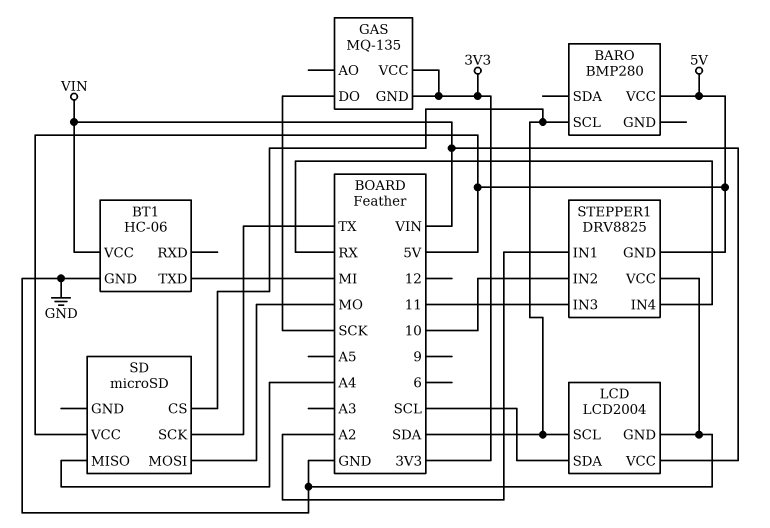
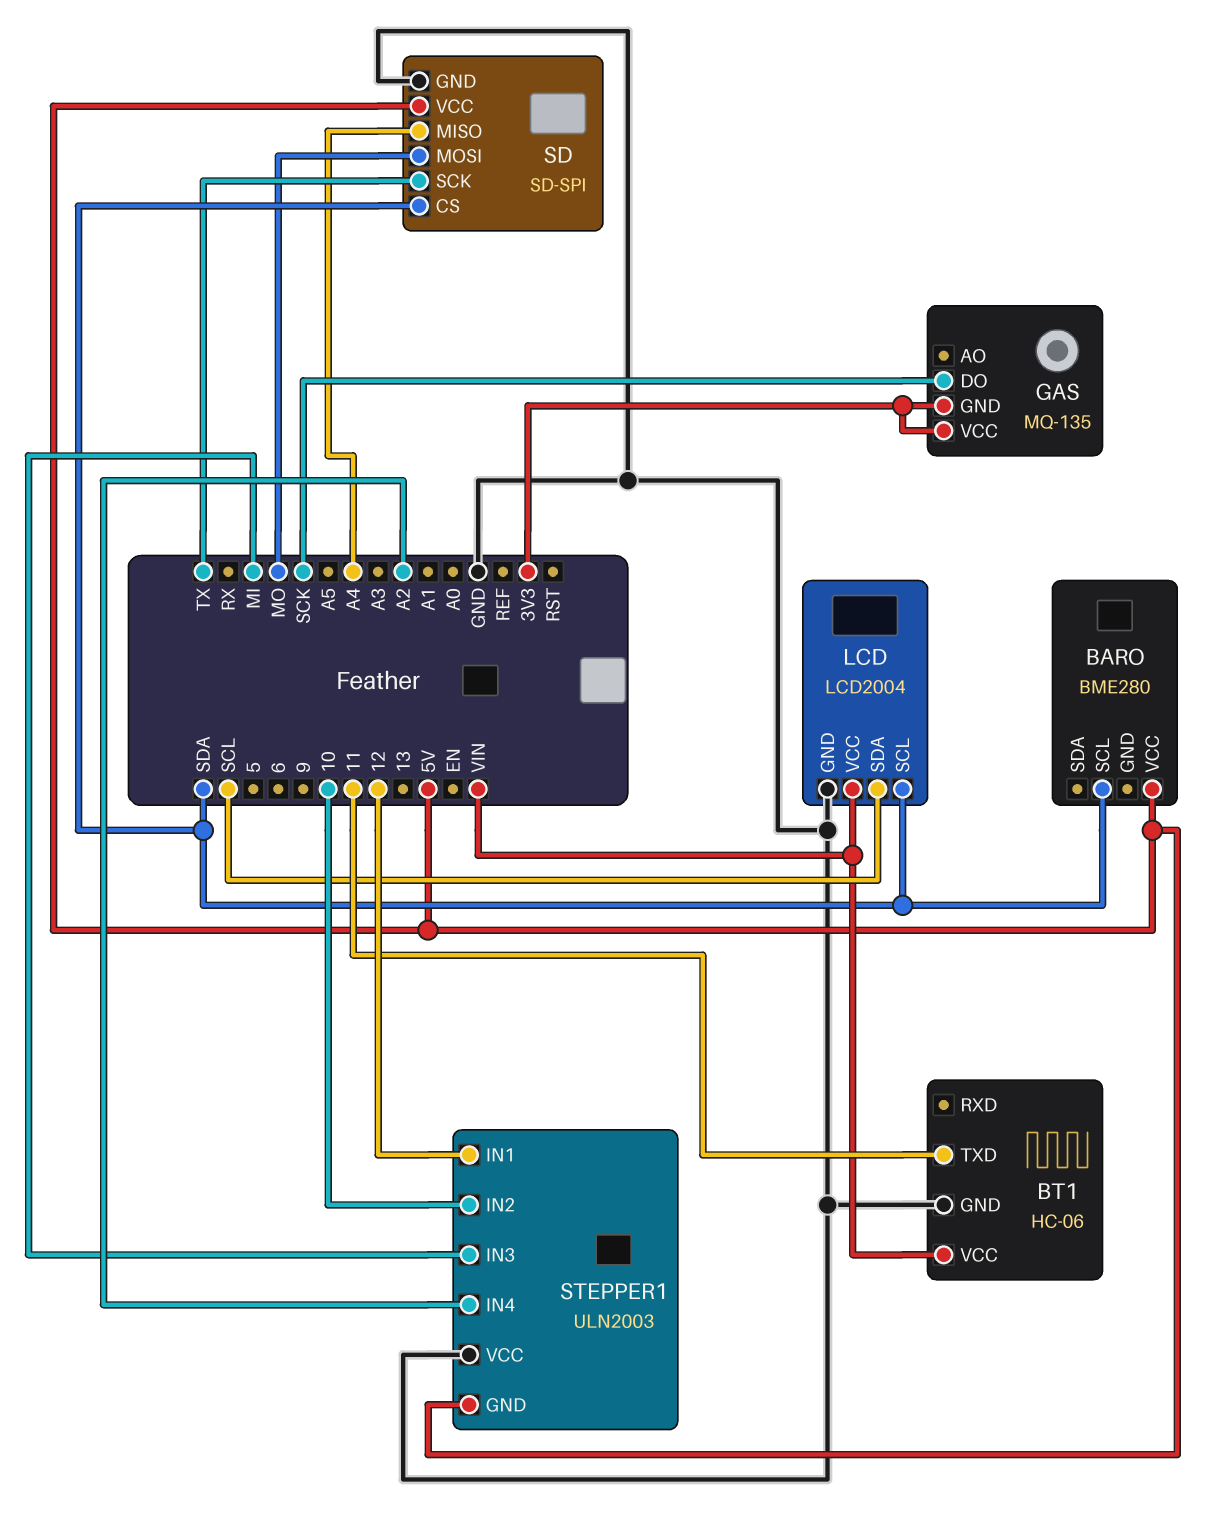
BARO: BMP280 -> BME280
BT1 pin TXD: MI -> 11
SD: microSD -> SD-SPI
SD pin GND: none -> GND
STEPPER1: DRV8825 -> ULN2003
STEPPER1 pin IN1: A2 -> 12
STEPPER1 pin IN3: 11 -> MI
STEPPER1 pin IN4: RX -> A2

